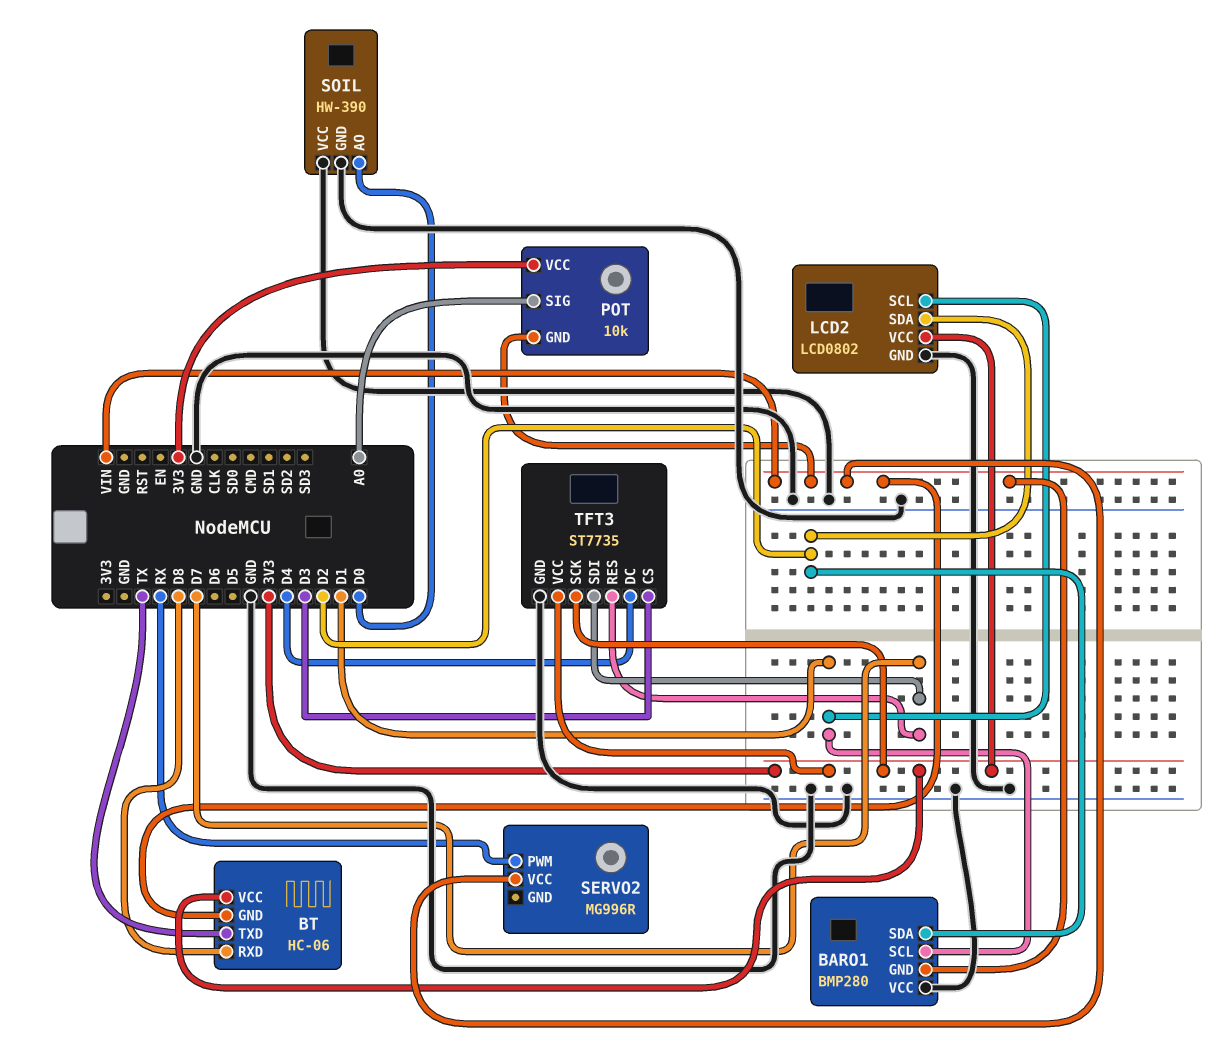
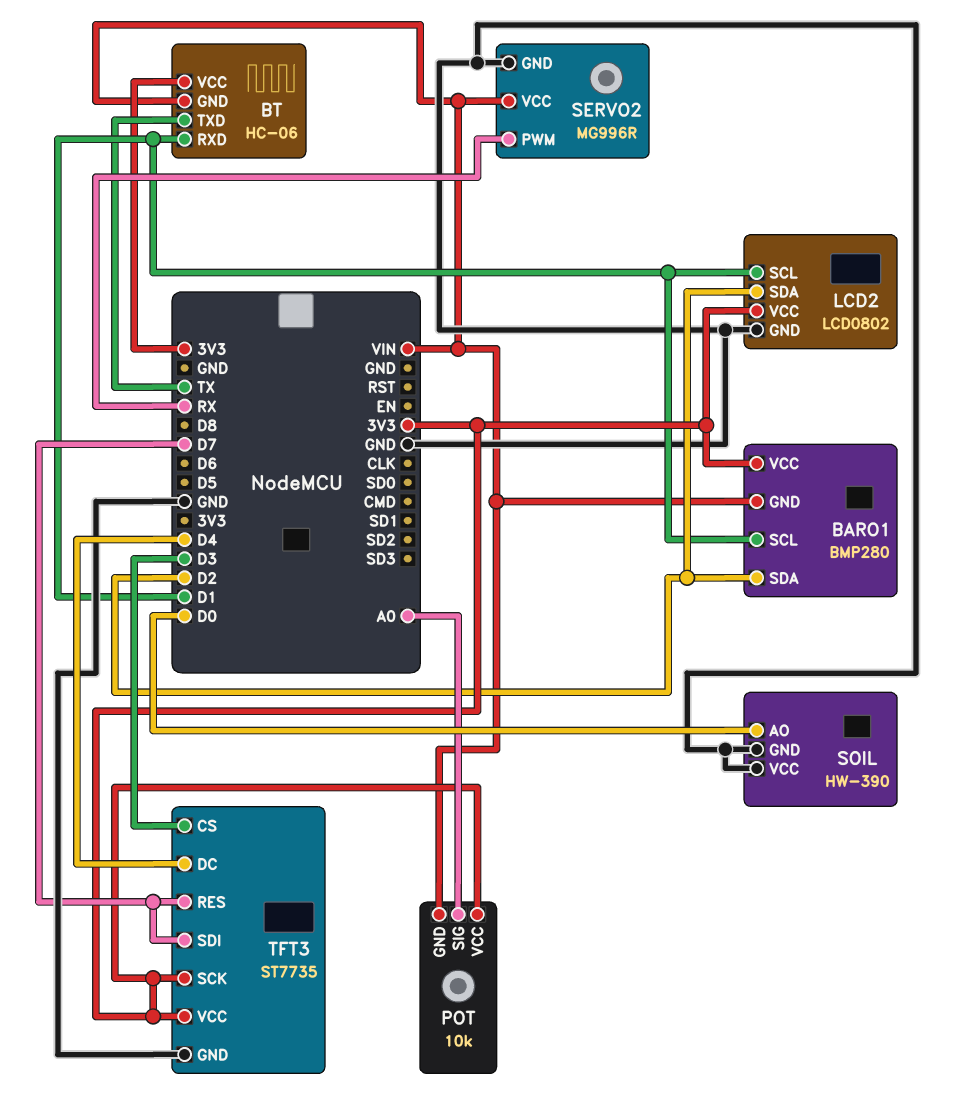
BARO1 pin VCC: GND -> 3V3
BT pin RXD: D8 -> D1
SERVO2 pin GND: none -> GND

